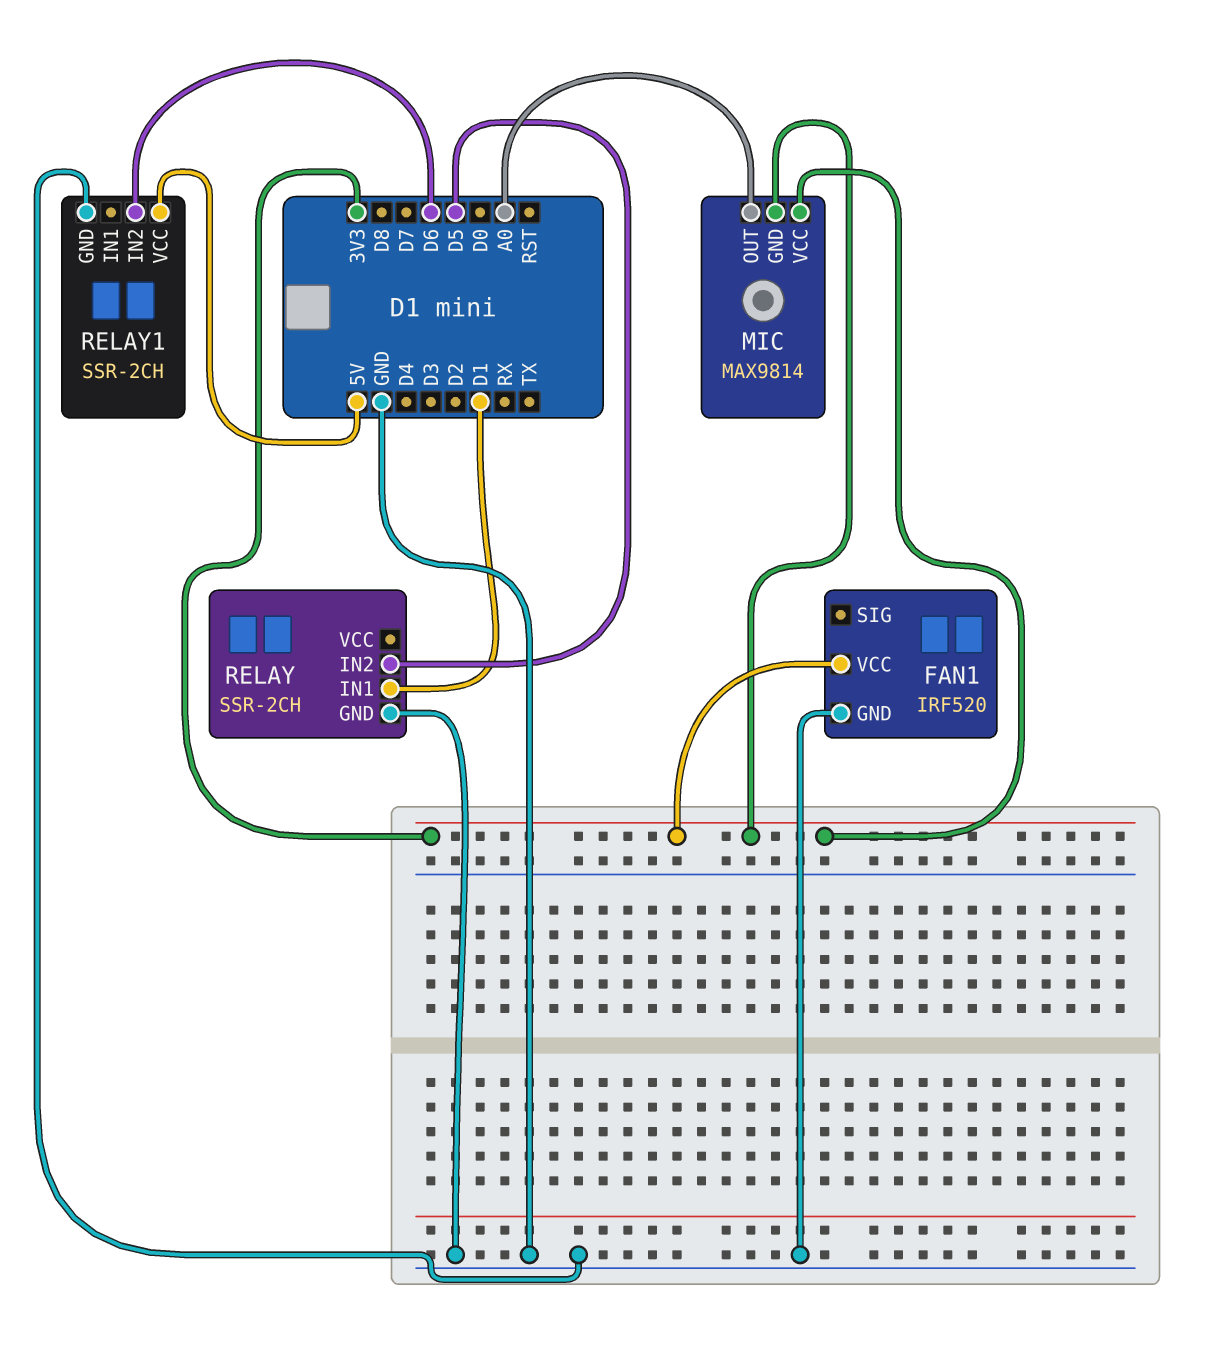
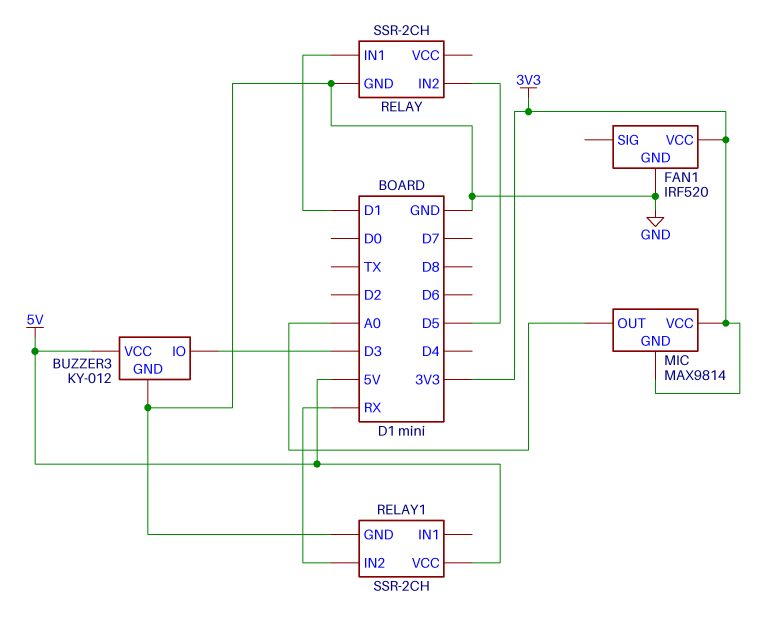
BUZZER3: none -> KY-012
BUZZER3 pin GND: none -> GND
BUZZER3 pin IO: none -> D3
BUZZER3 pin VCC: none -> 5V
RELAY1 pin IN2: D6 -> RX

